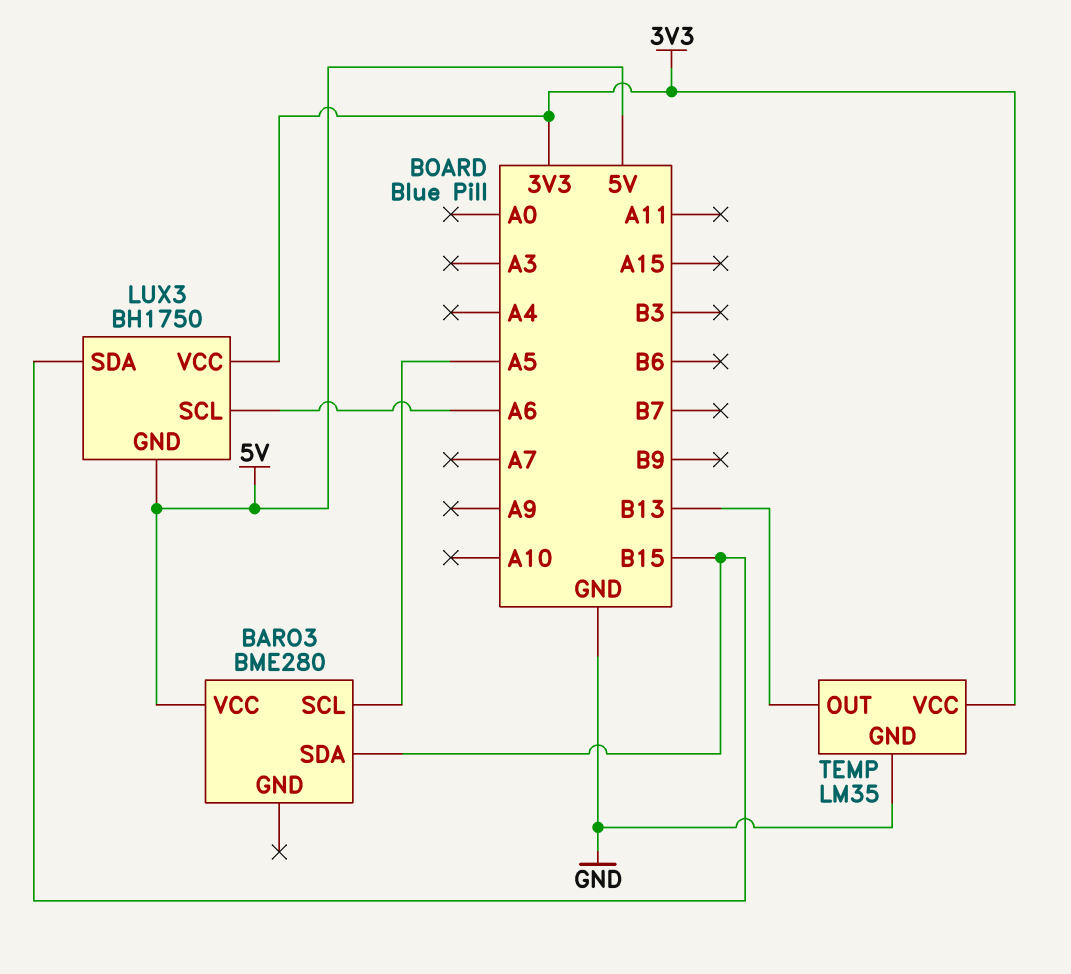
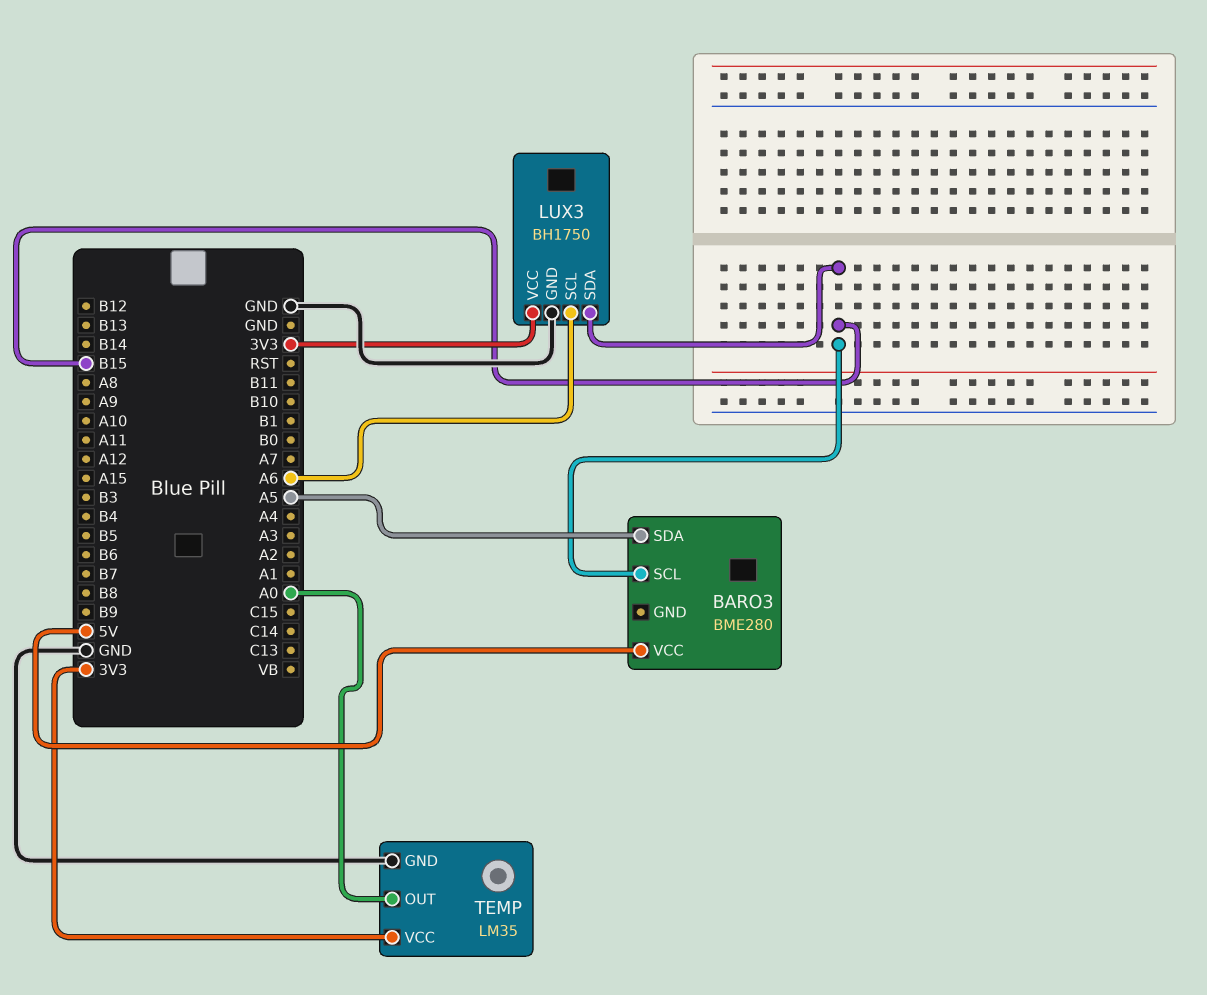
BARO3 pin SCL: A5 -> B15
BARO3 pin SDA: B15 -> A5
LUX3 pin GND: 5V -> GND
TEMP pin OUT: B13 -> A0

